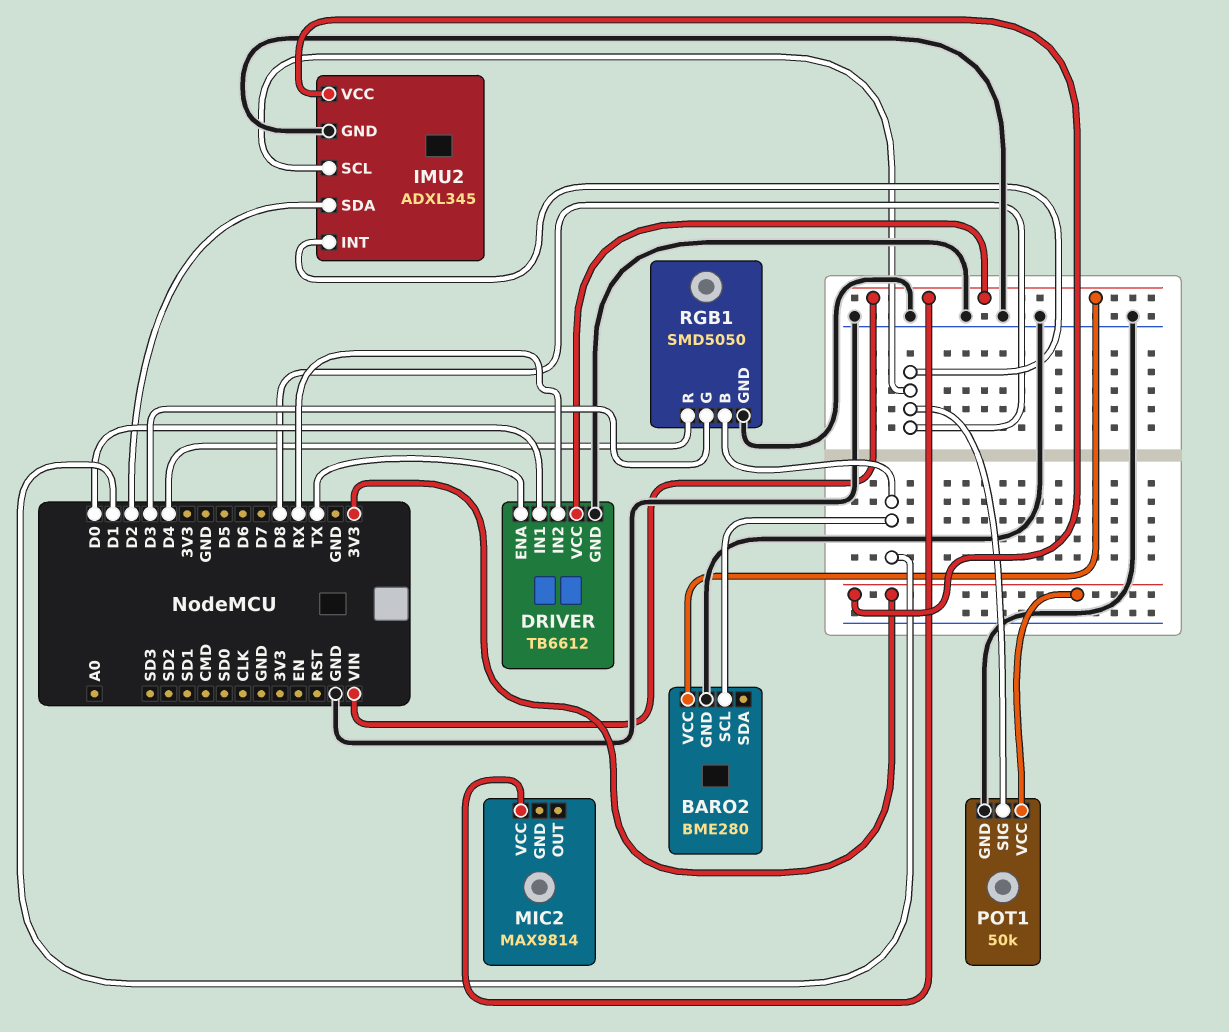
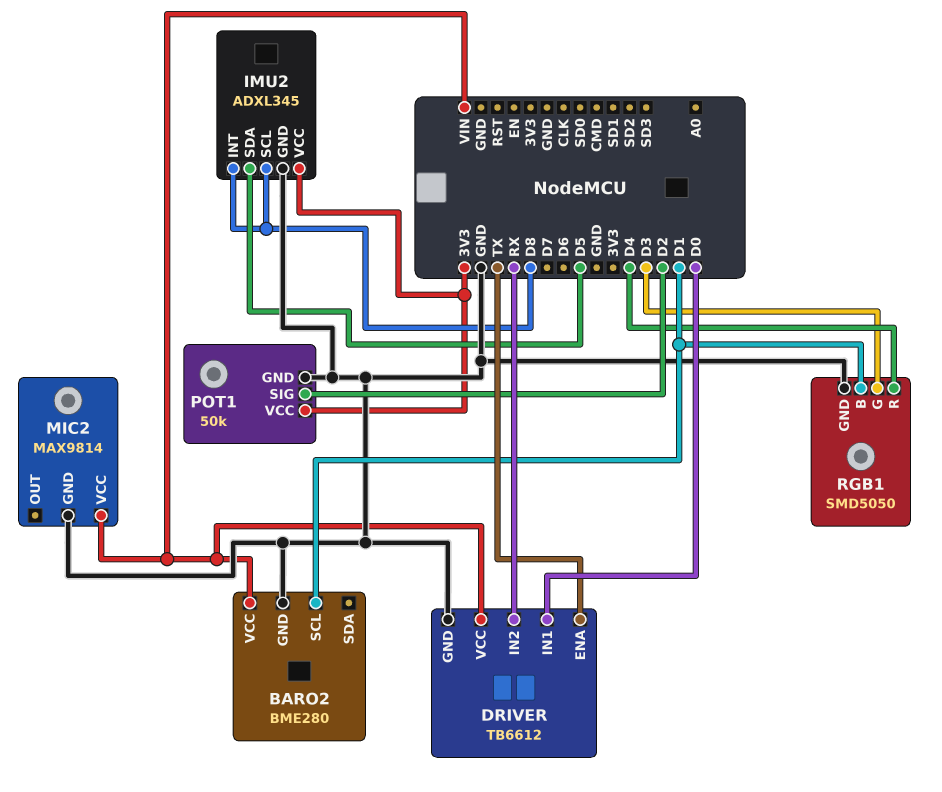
IMU2 pin SDA: D2 -> D5
MIC2 pin GND: none -> GND
POT1 pin SIG: D8 -> D2

